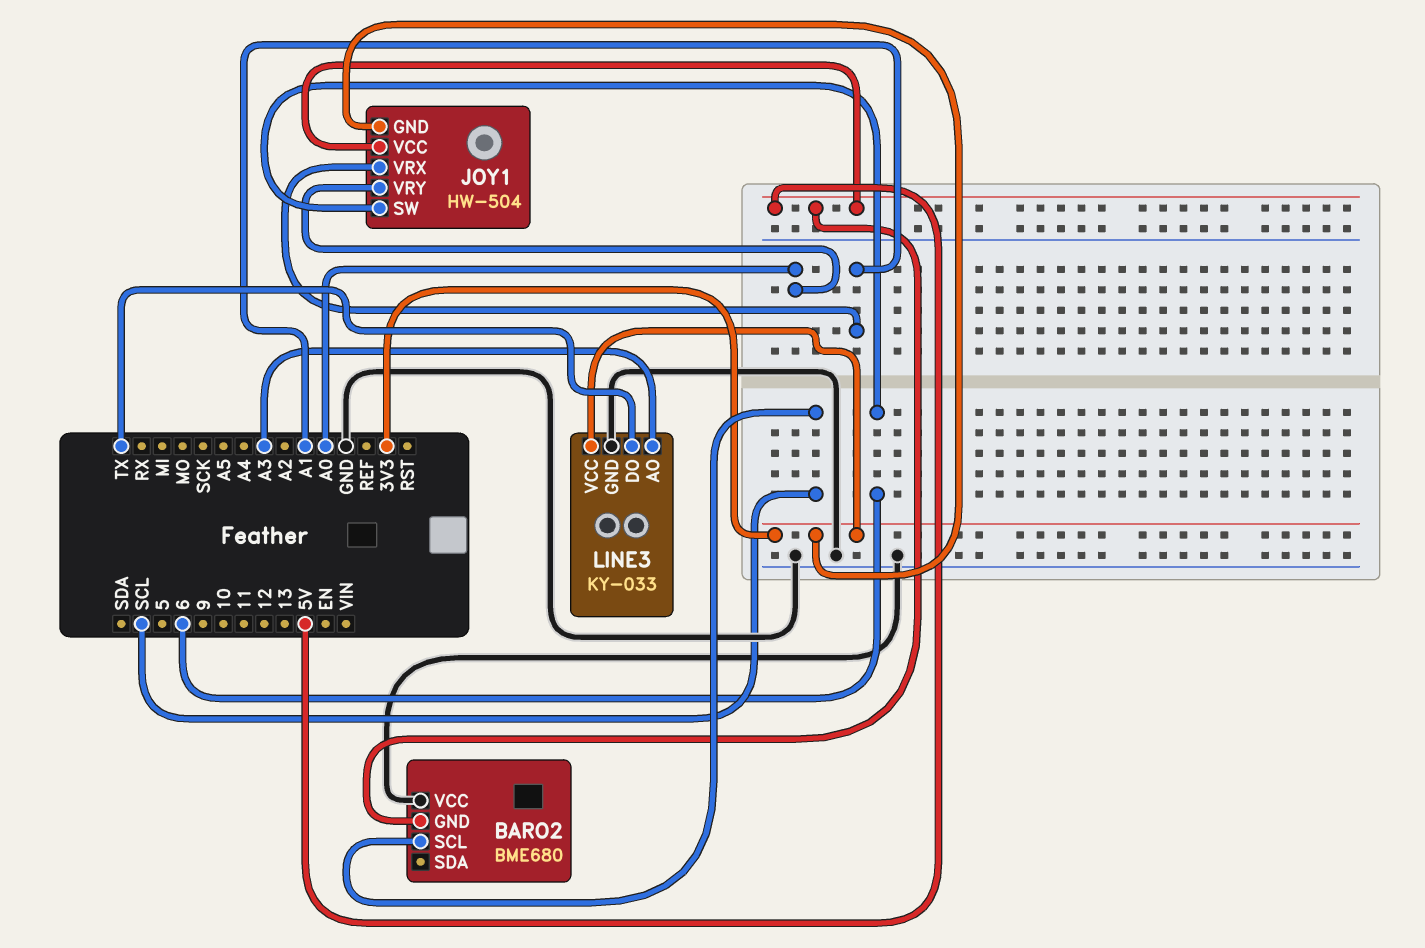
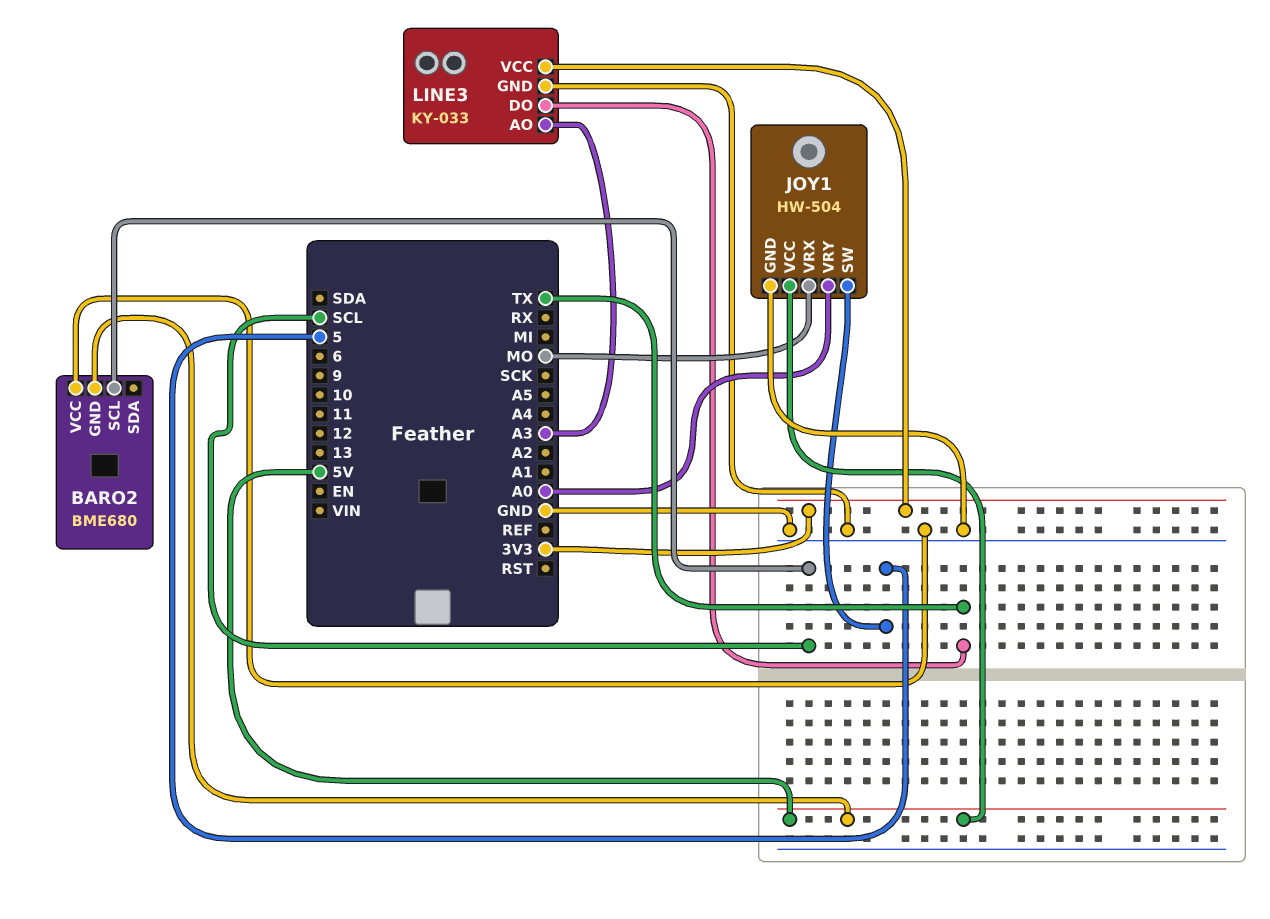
JOY1 pin GND: 3V3 -> GND
JOY1 pin SW: 6 -> 5
JOY1 pin VRX: A1 -> MO

